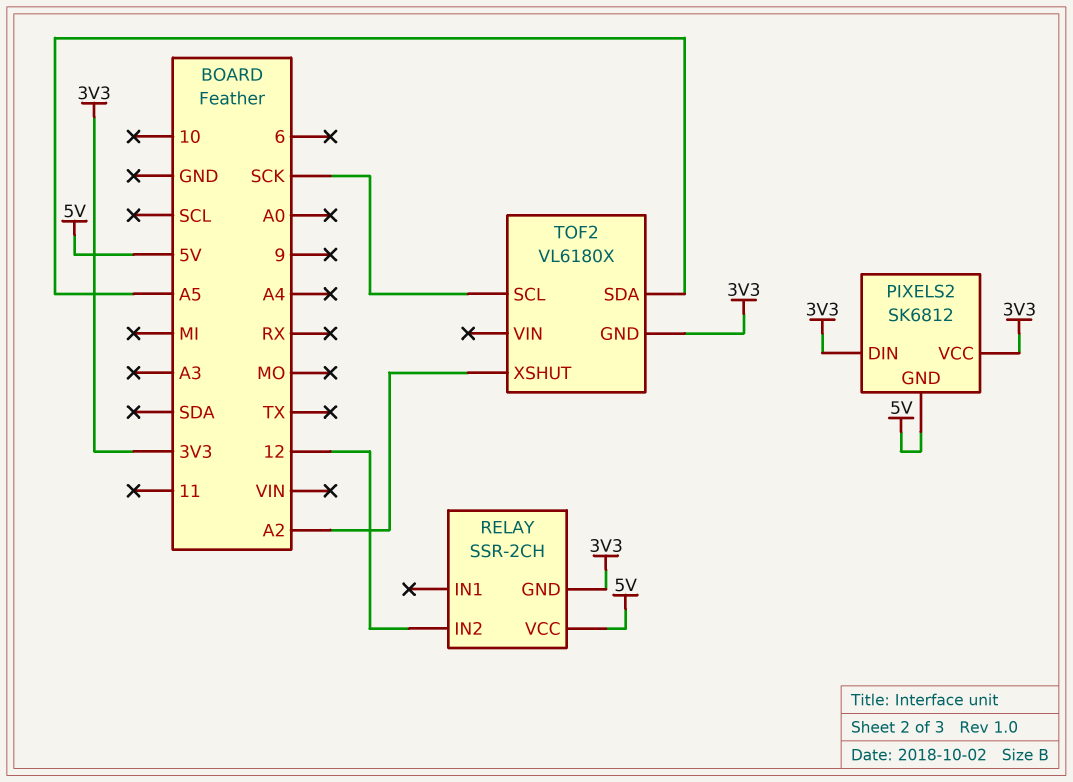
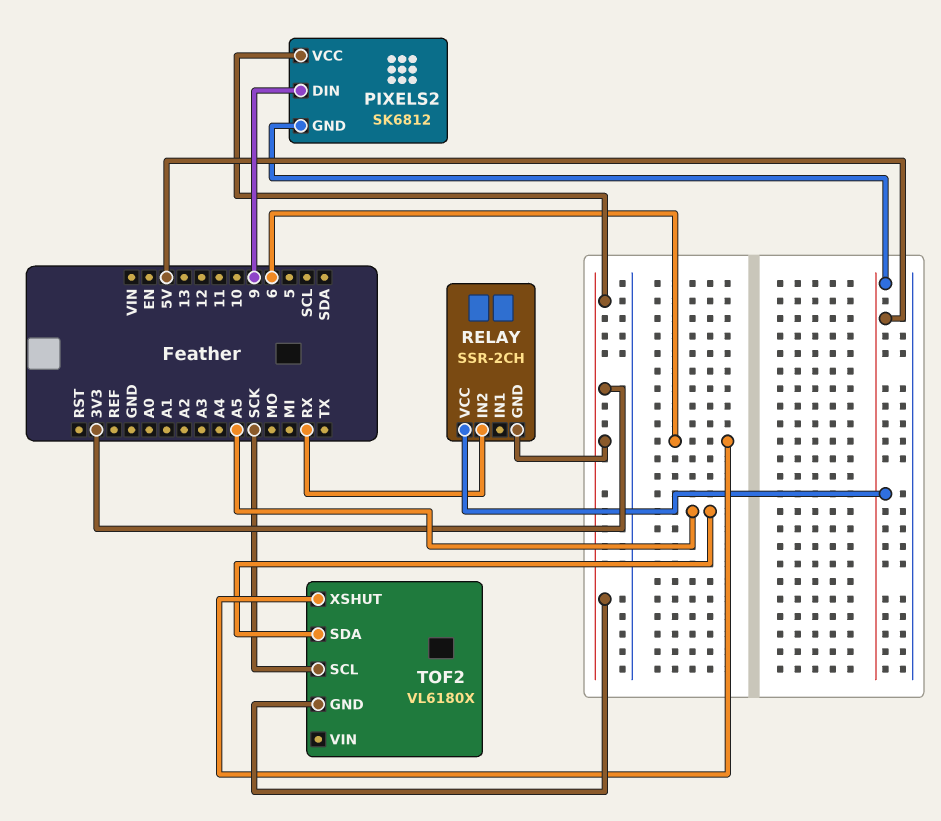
PIXELS2 pin DIN: 3V3 -> 9
RELAY pin IN2: 12 -> RX
TOF2 pin XSHUT: A2 -> 6

